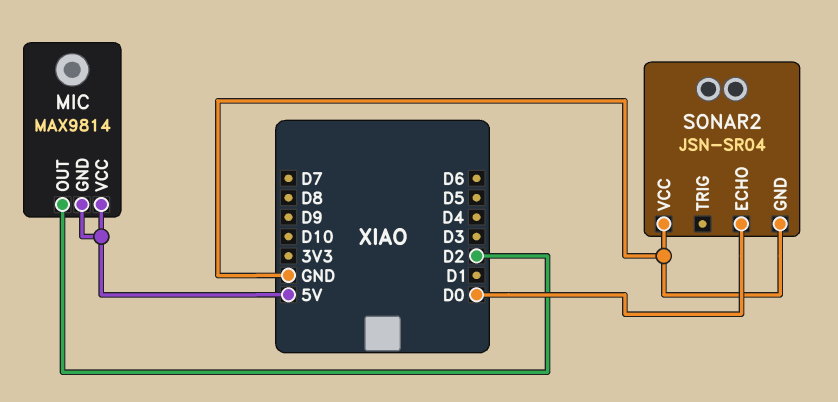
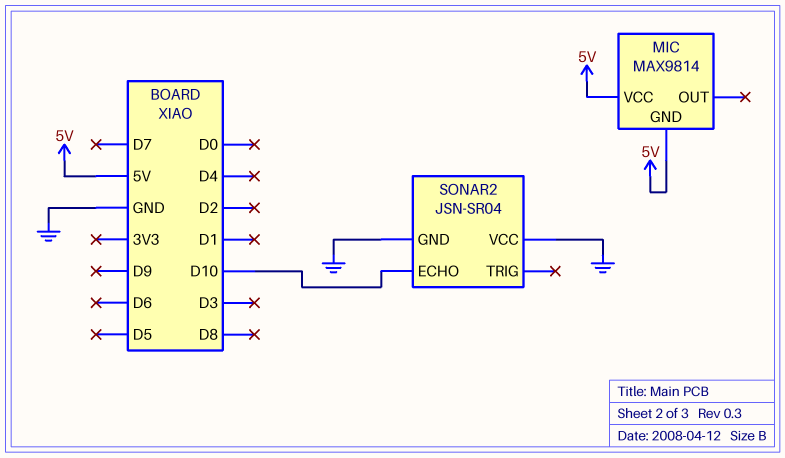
MIC pin OUT: D2 -> none
SONAR2 pin ECHO: D0 -> D10

